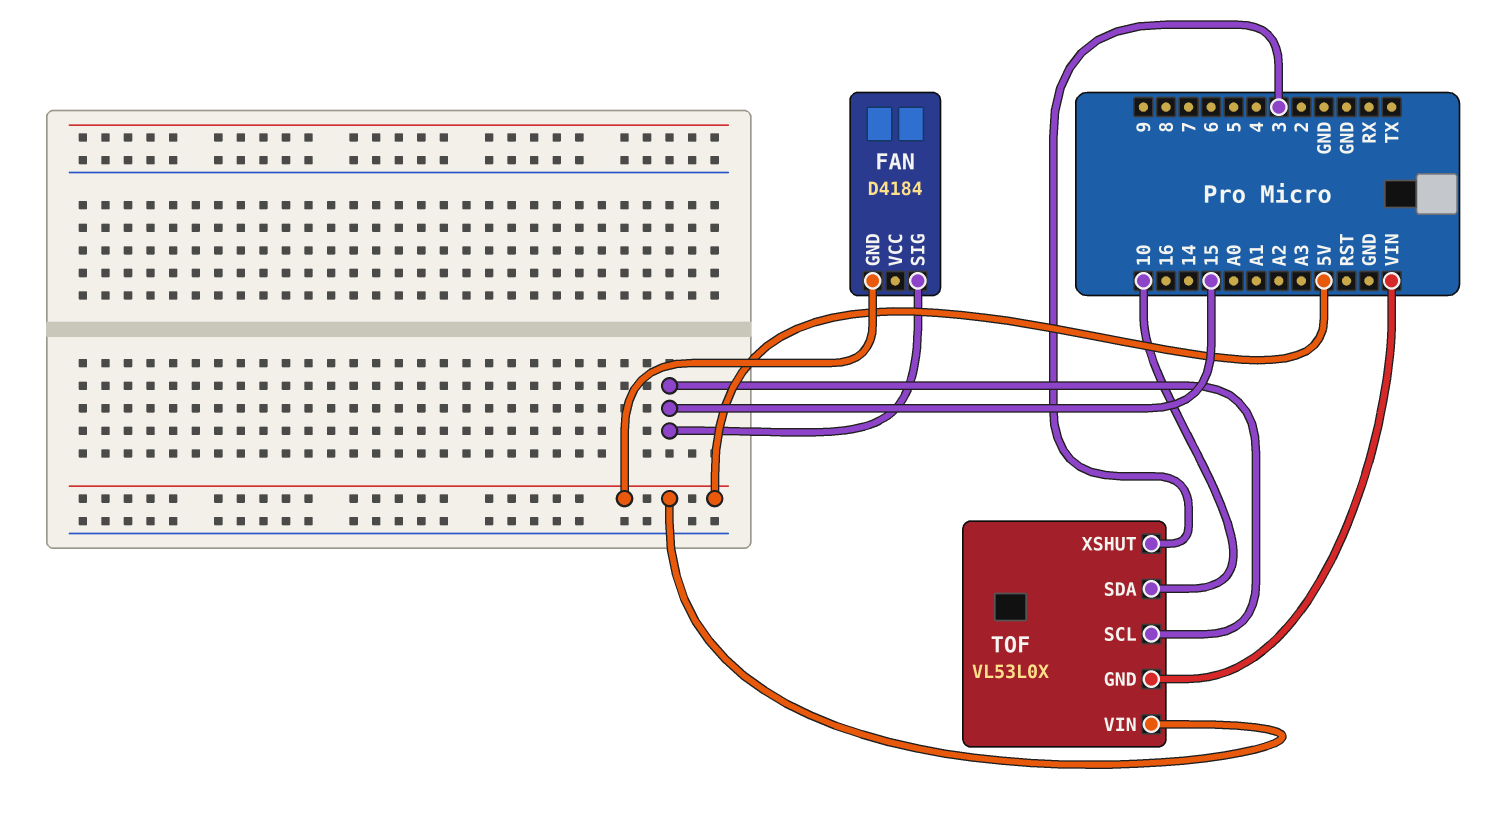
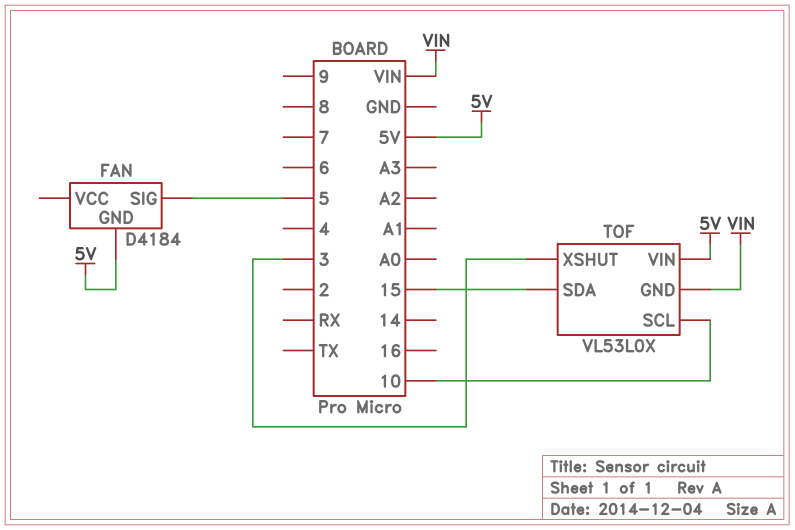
FAN pin SIG: 15 -> 5
TOF pin SCL: 15 -> 10
TOF pin SDA: 10 -> 15

